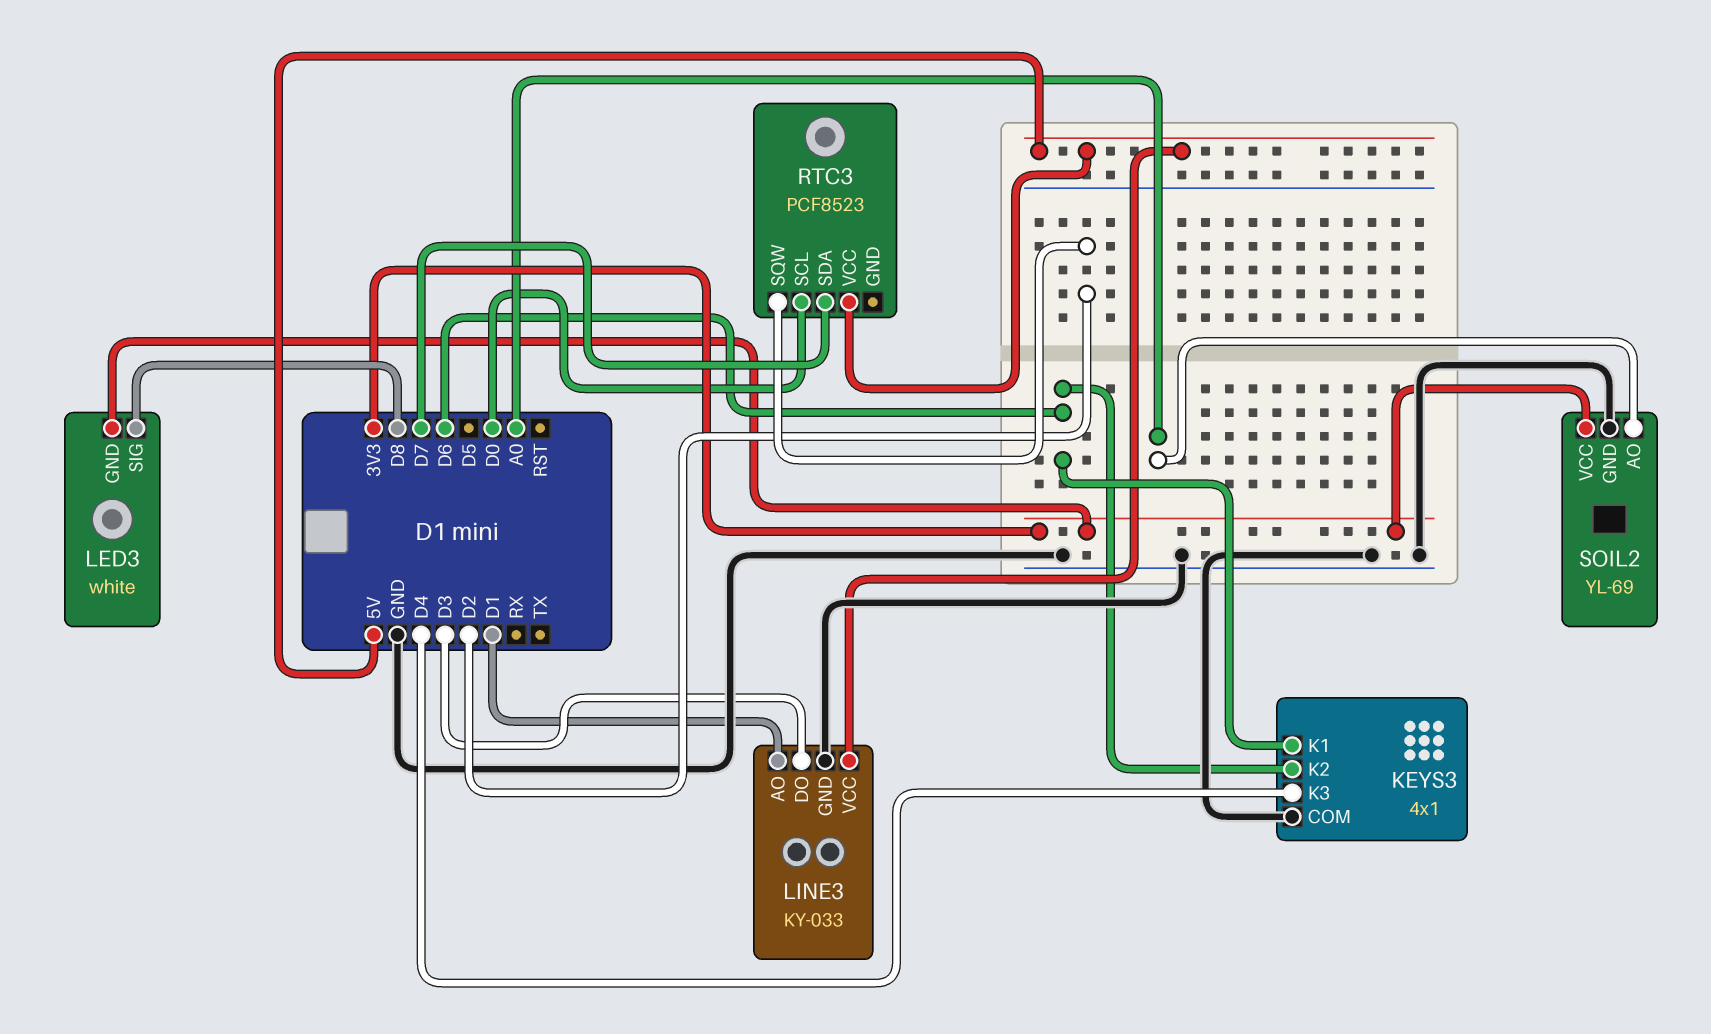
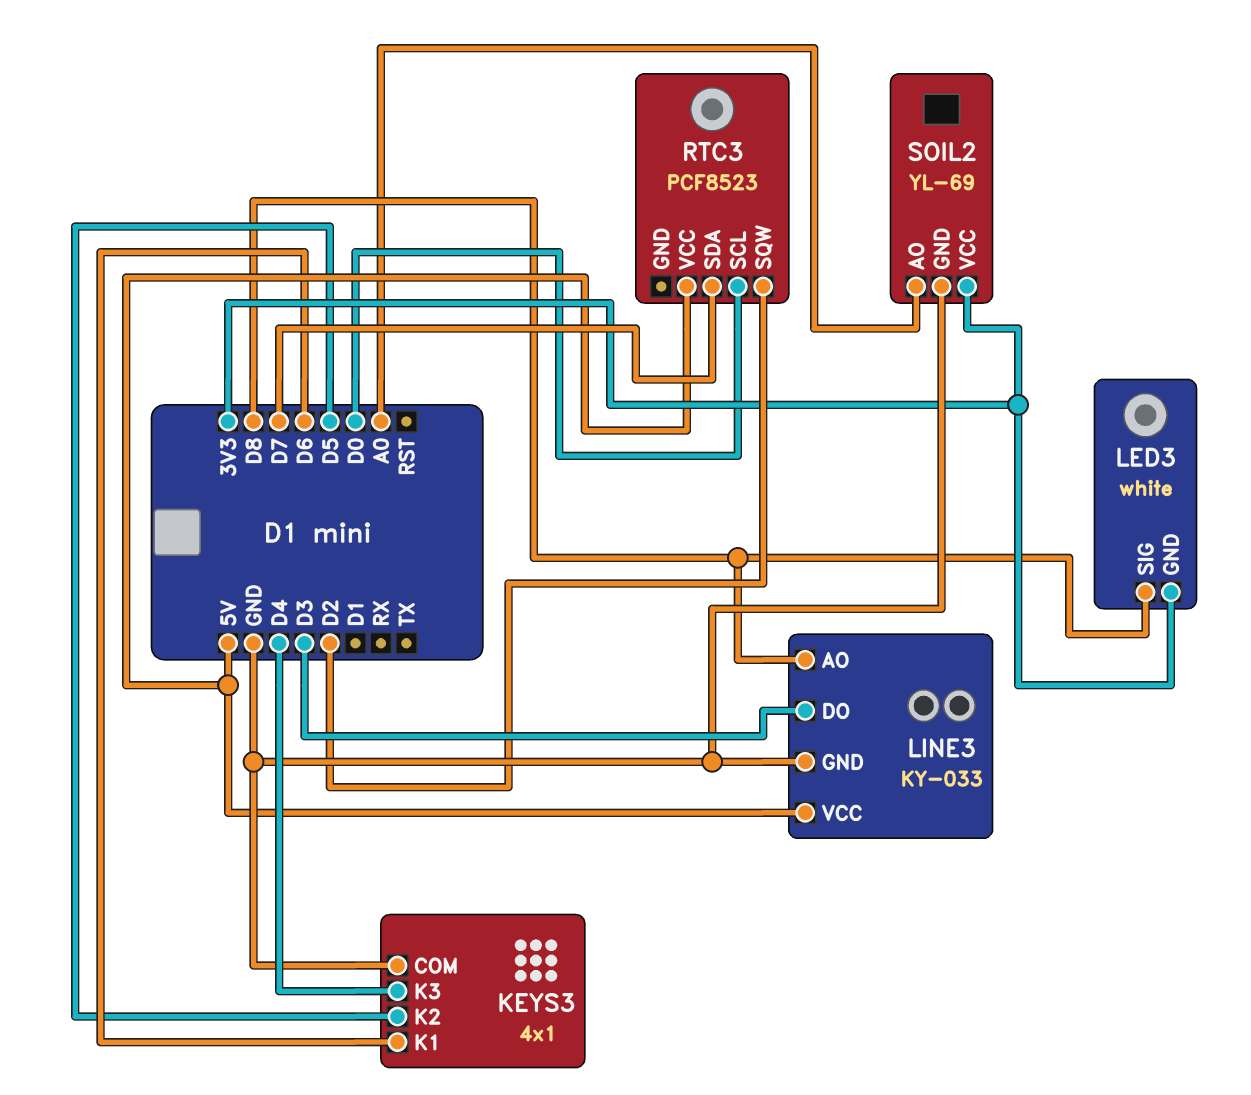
KEYS3 pin K2: D6 -> D5
LINE3 pin AO: D1 -> D8

